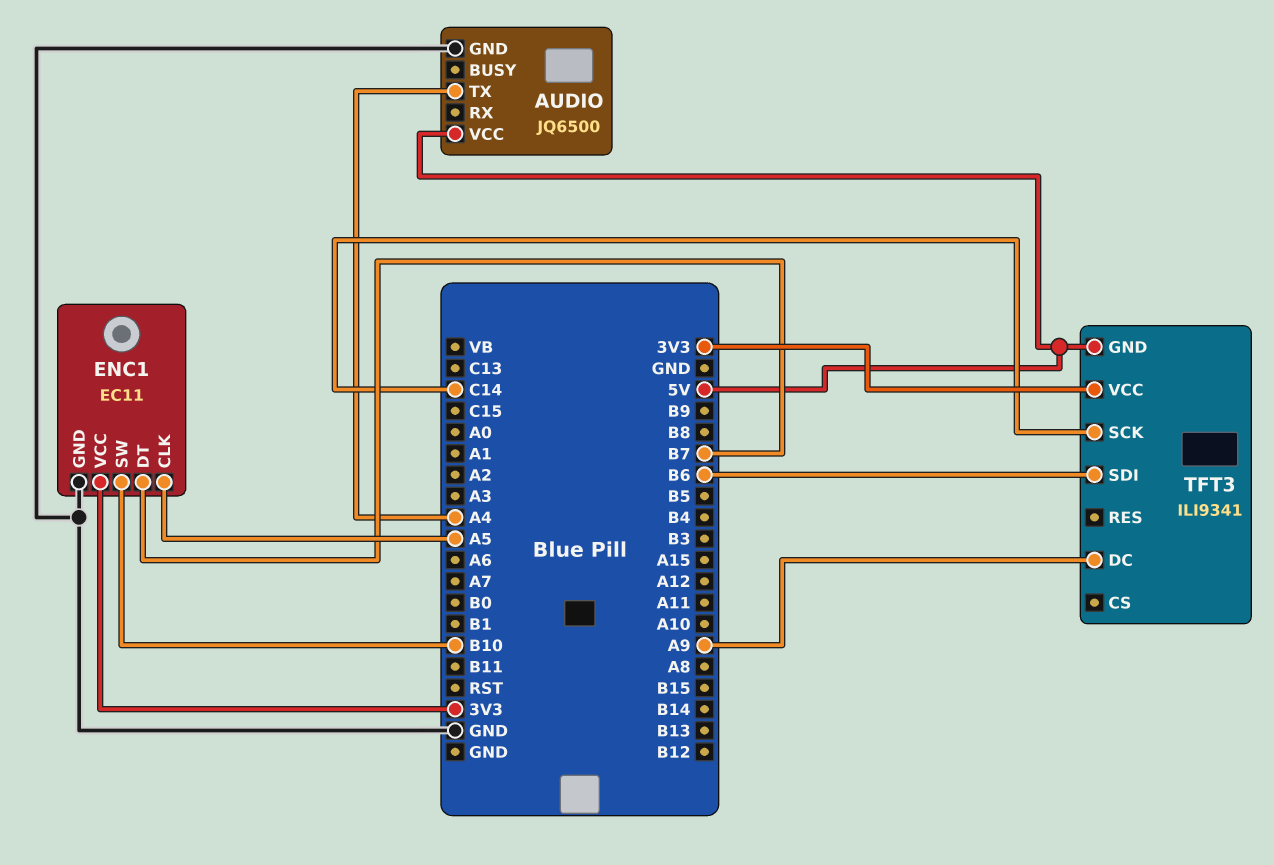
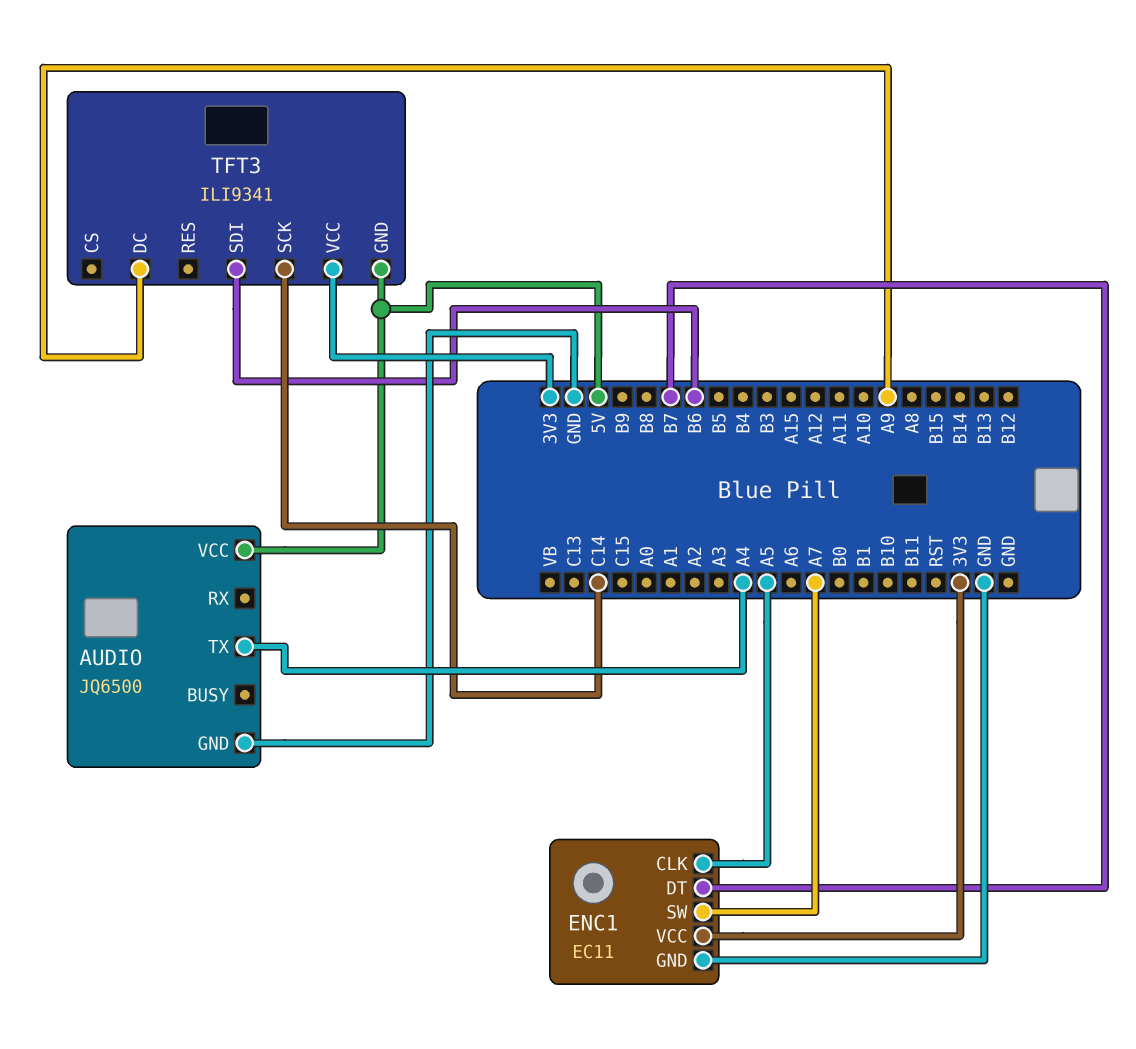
ENC1 pin SW: B10 -> A7

